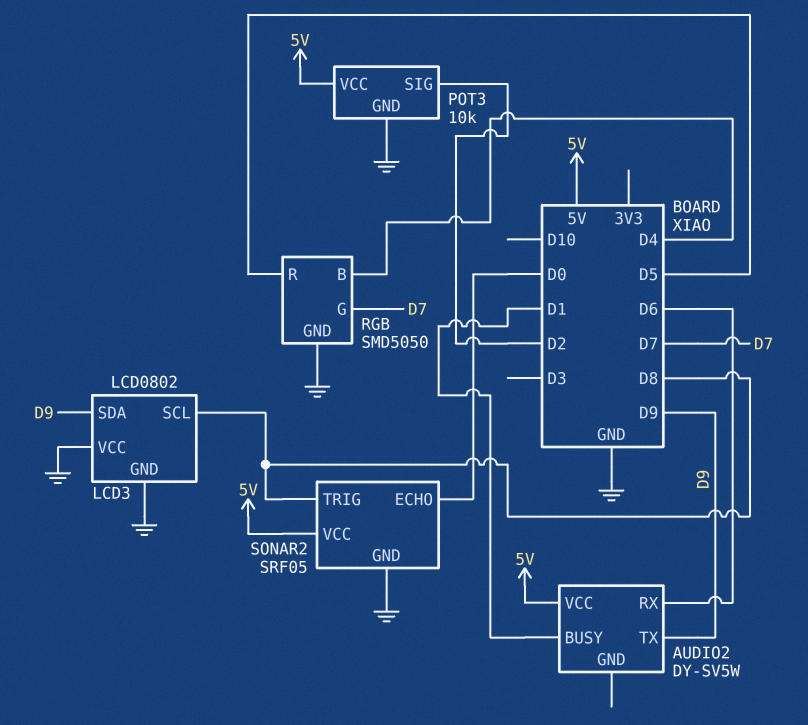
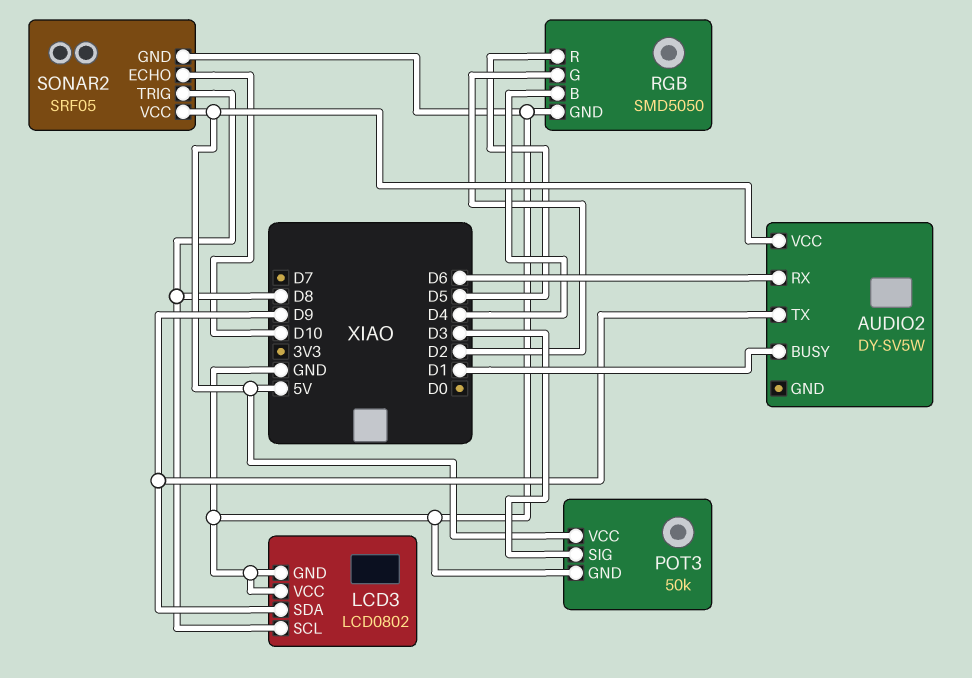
POT3: 10k -> 50k
POT3 pin SIG: D2 -> D3
RGB pin G: D7 -> D2
SONAR2 pin ECHO: D0 -> D10

